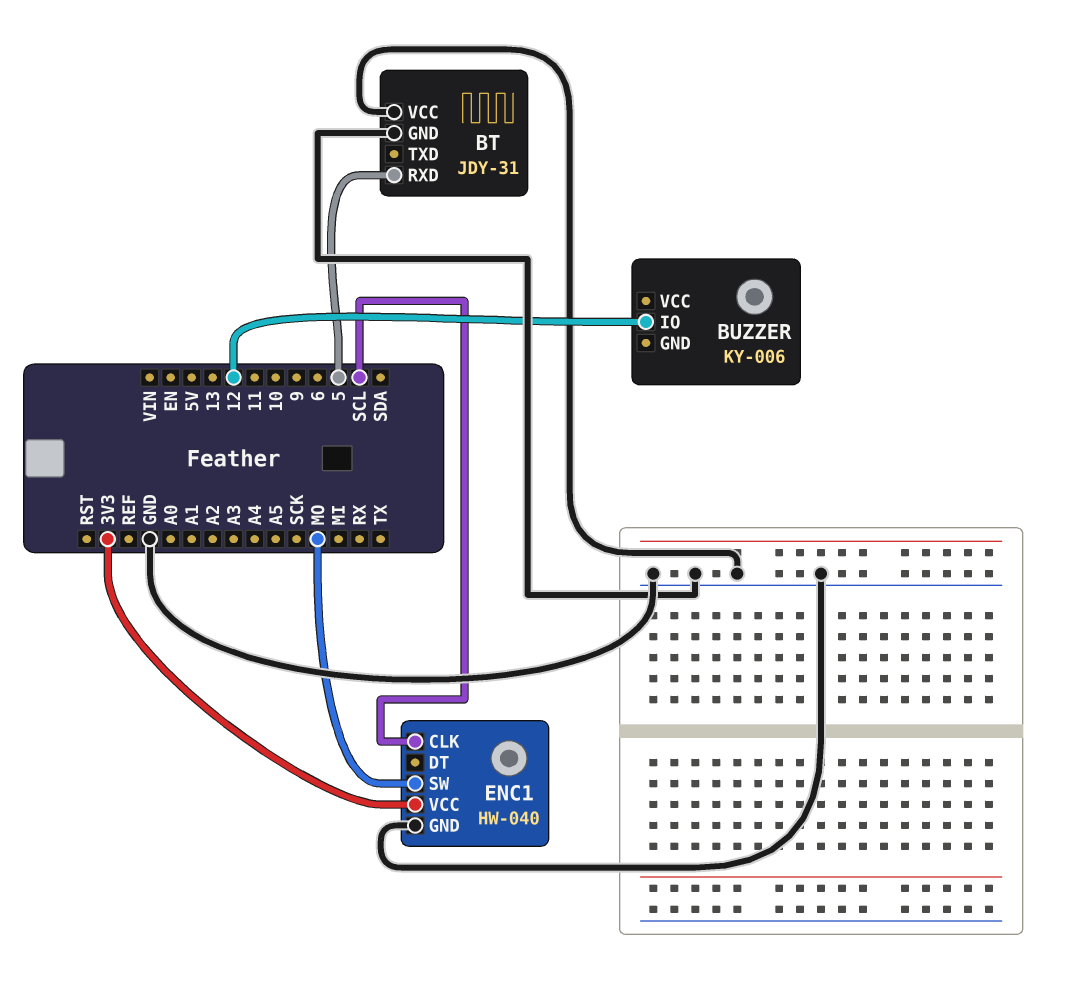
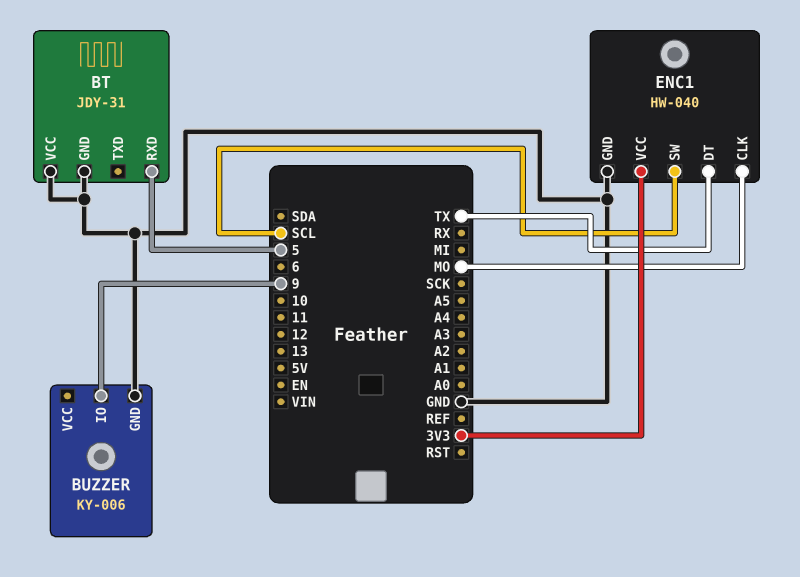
BUZZER pin GND: none -> GND
BUZZER pin IO: 12 -> 9
ENC1 pin CLK: SCL -> MO
ENC1 pin DT: none -> TX
ENC1 pin SW: MO -> SCL

